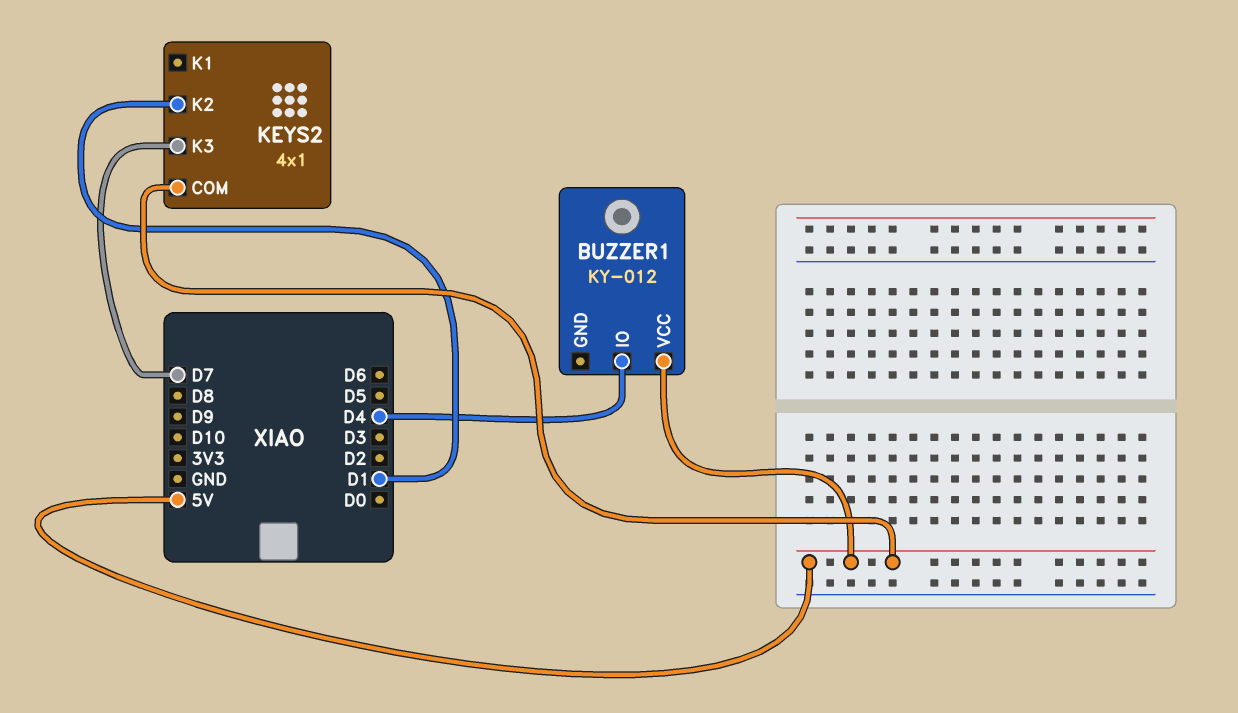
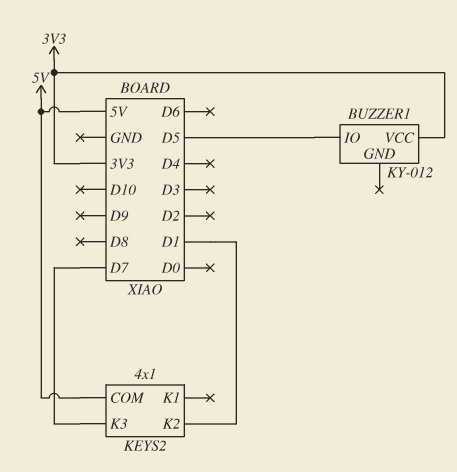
BUZZER1 pin IO: D4 -> D5
BUZZER1 pin VCC: 5V -> 3V3

